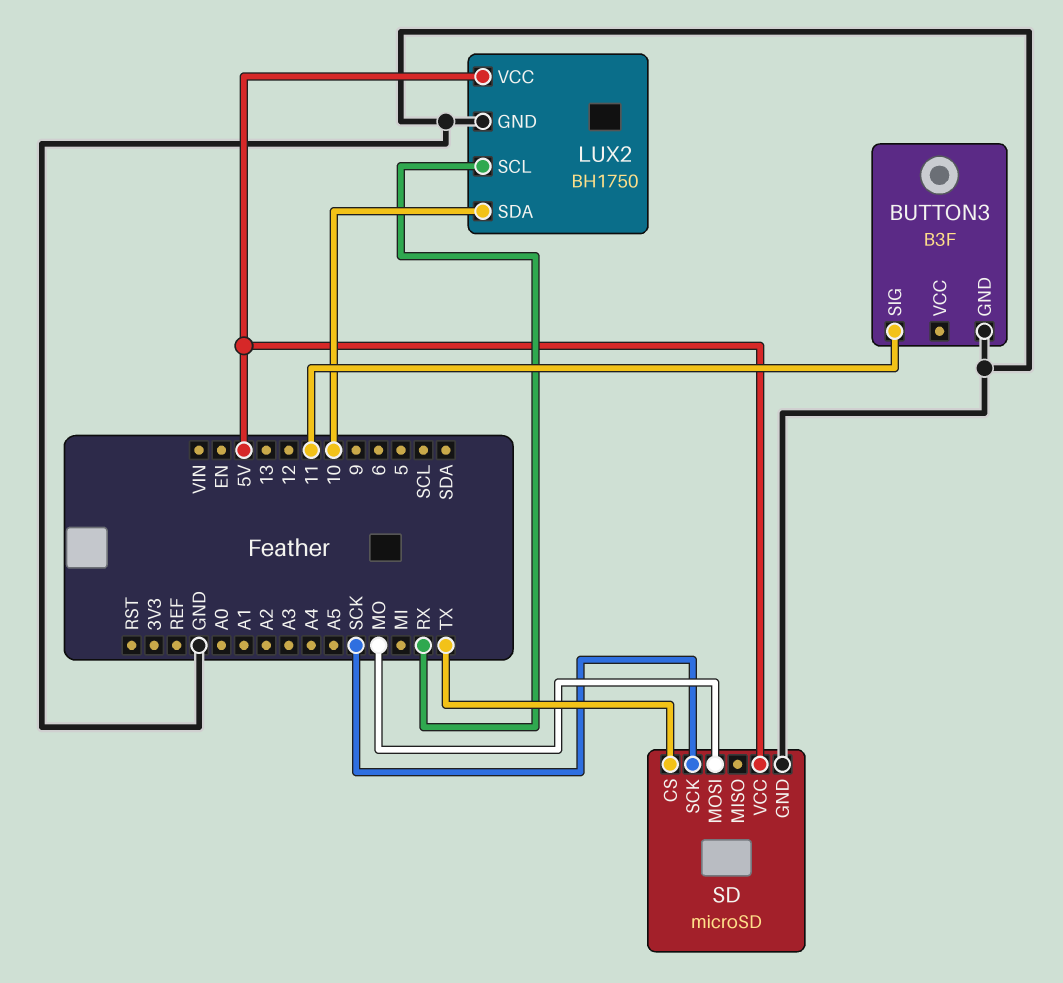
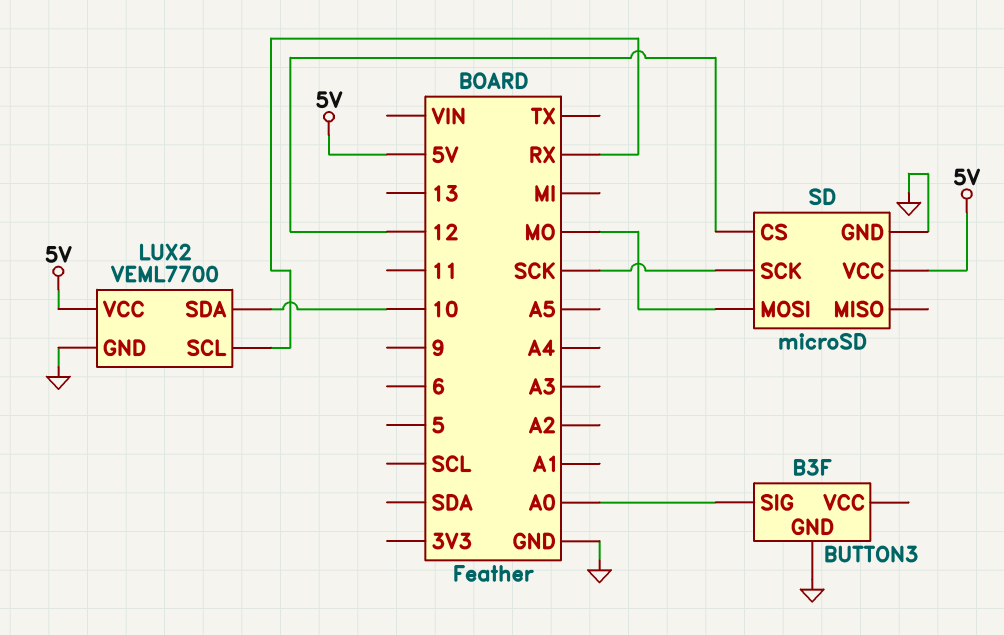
BUTTON3 pin SIG: 11 -> A0
LUX2: BH1750 -> VEML7700
SD pin CS: TX -> 12

